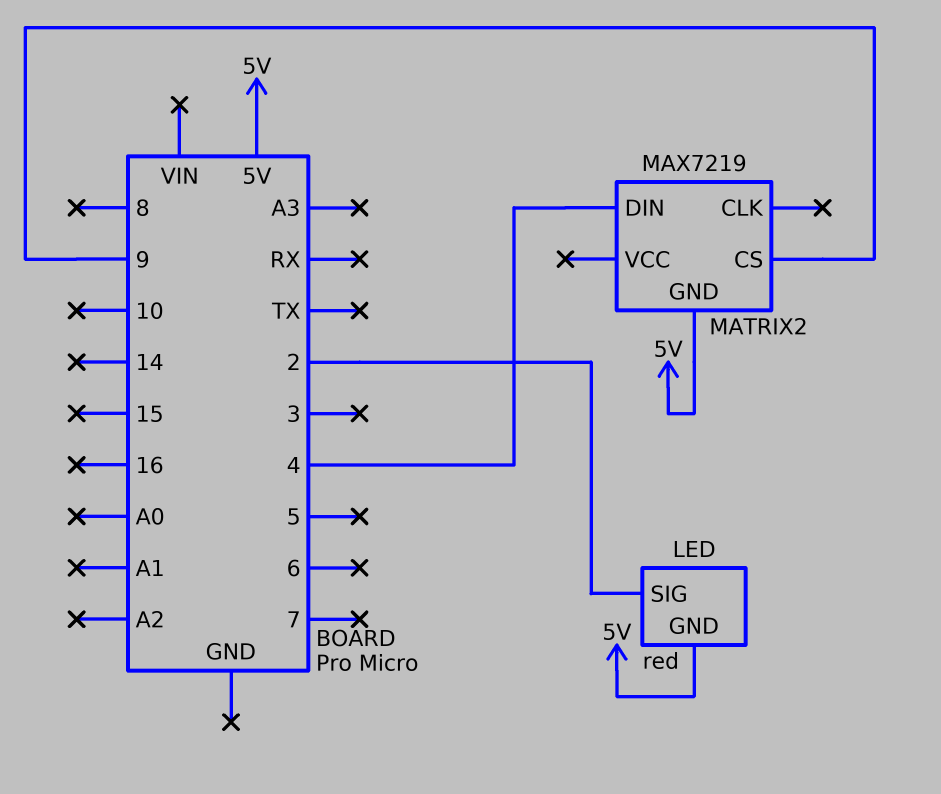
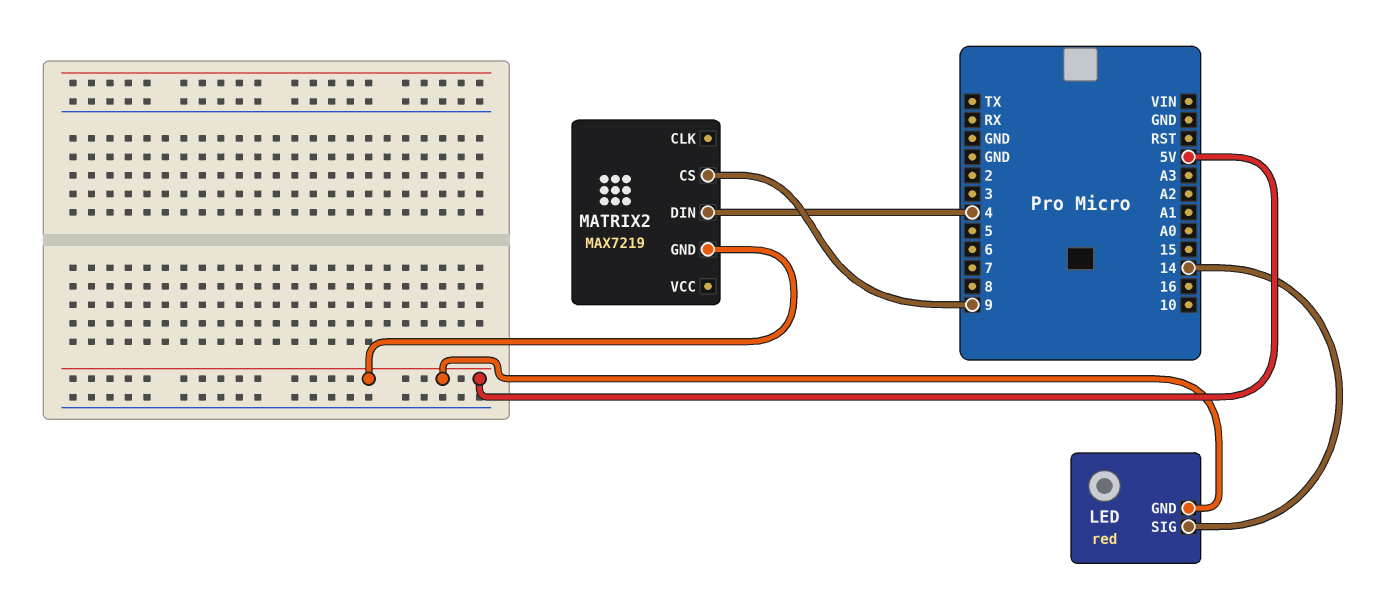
LED pin SIG: 2 -> 14

